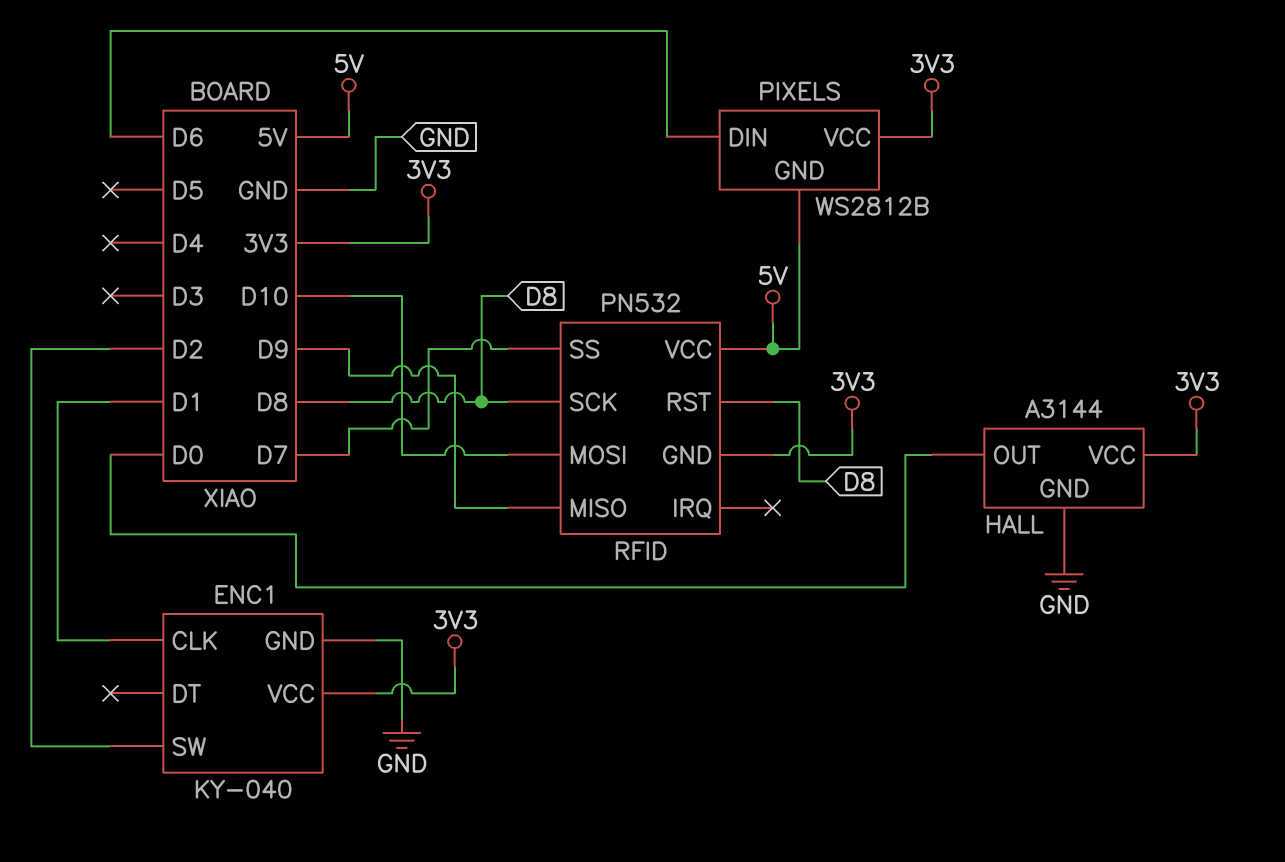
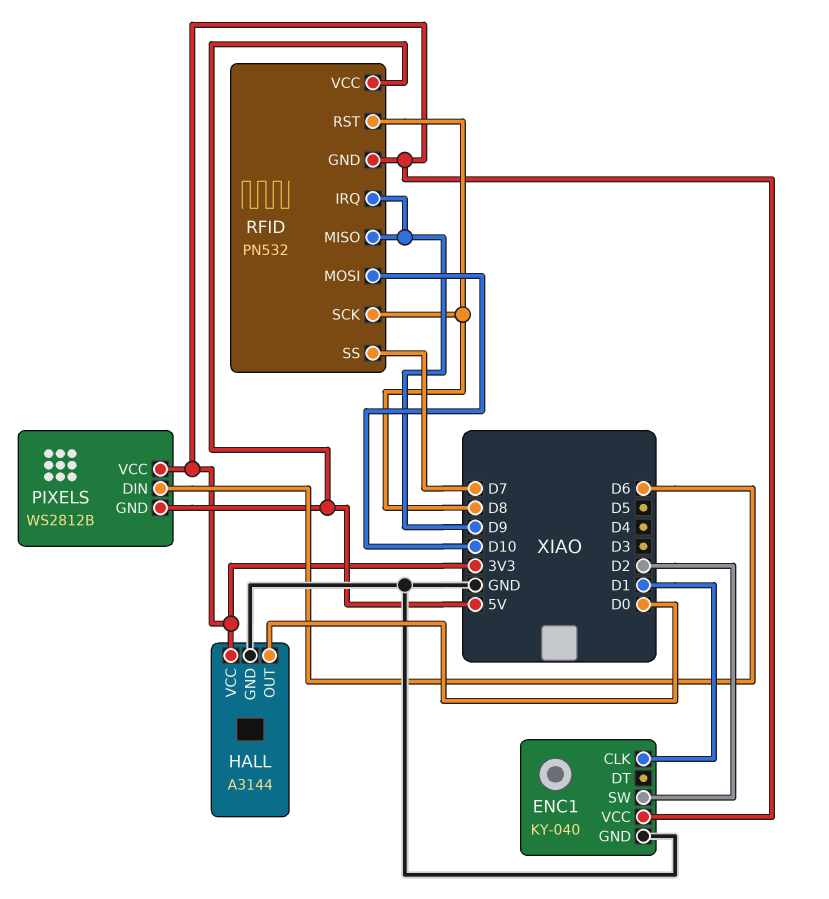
RFID pin IRQ: none -> D9

